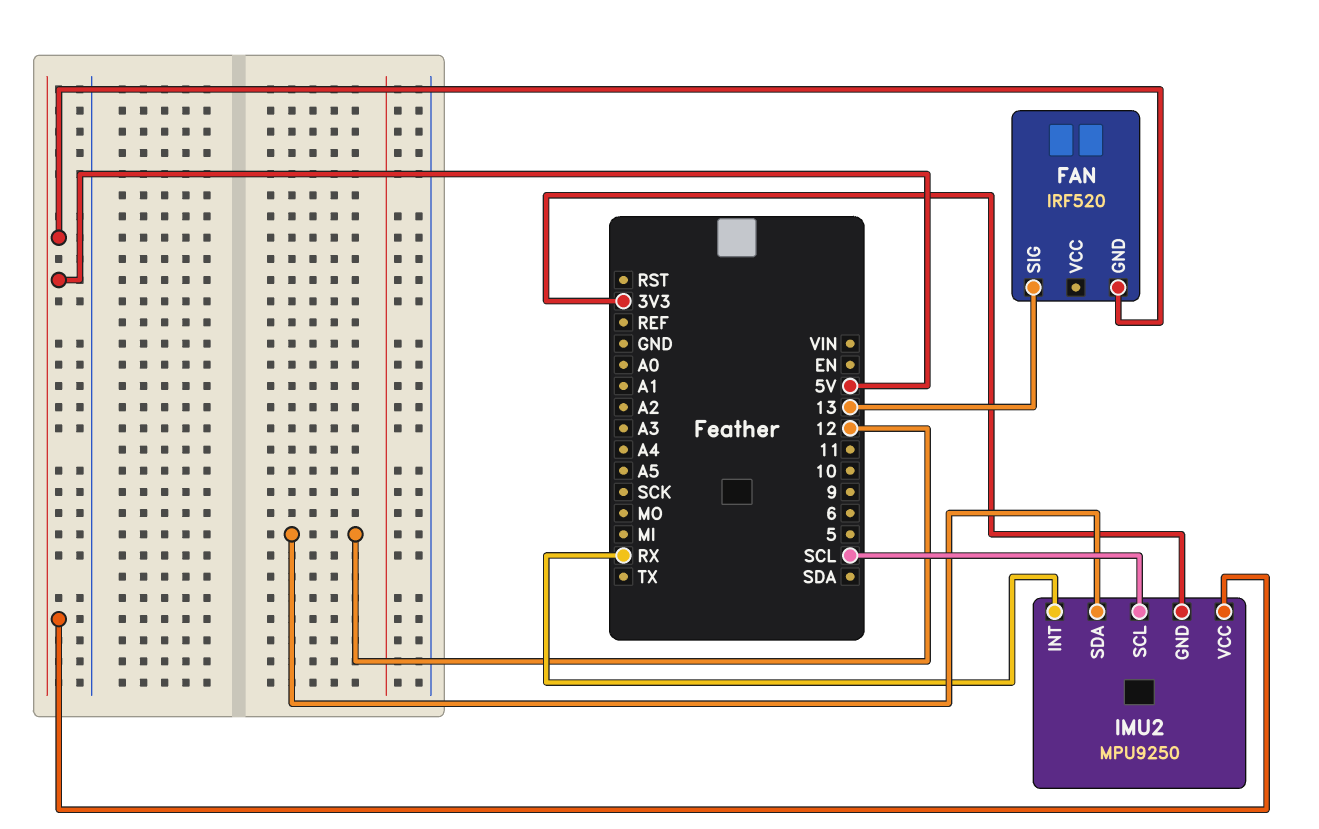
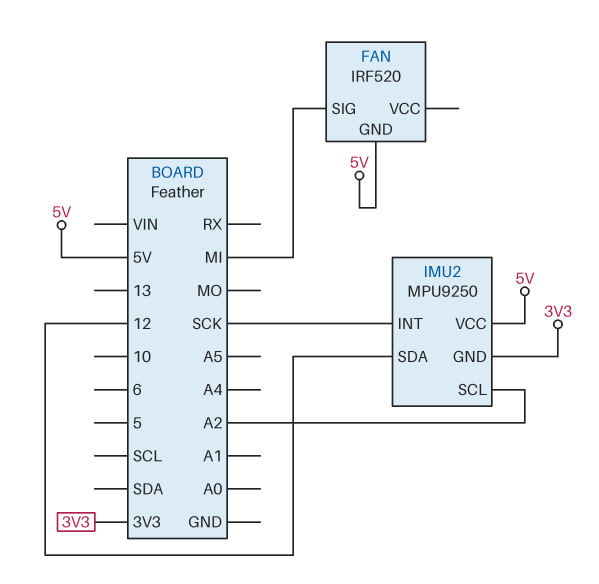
FAN pin SIG: 13 -> MI
IMU2 pin INT: RX -> SCK
IMU2 pin SCL: SCL -> A2

